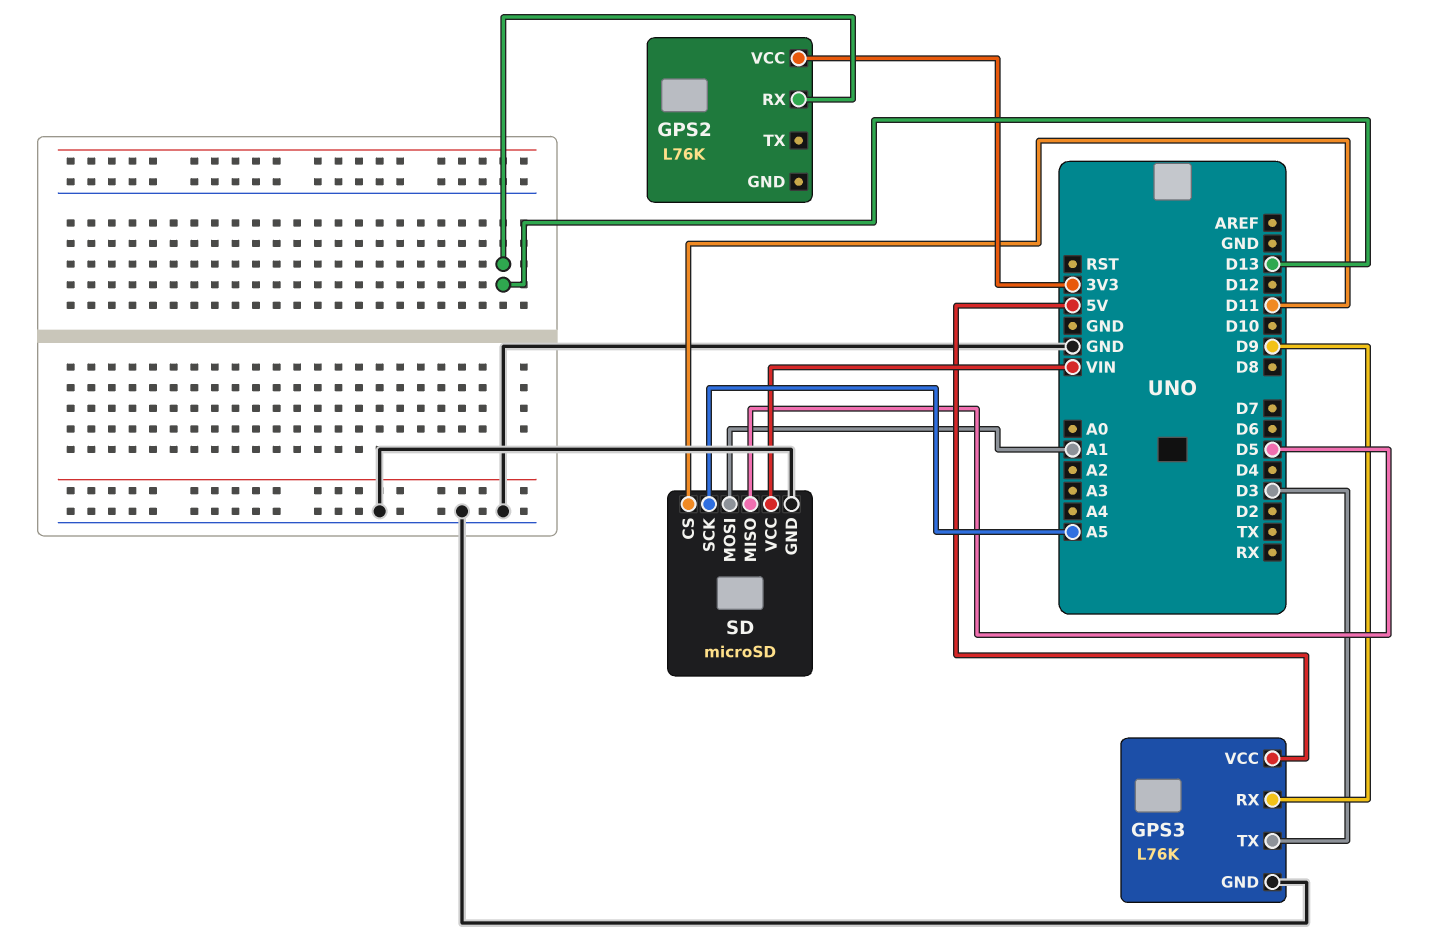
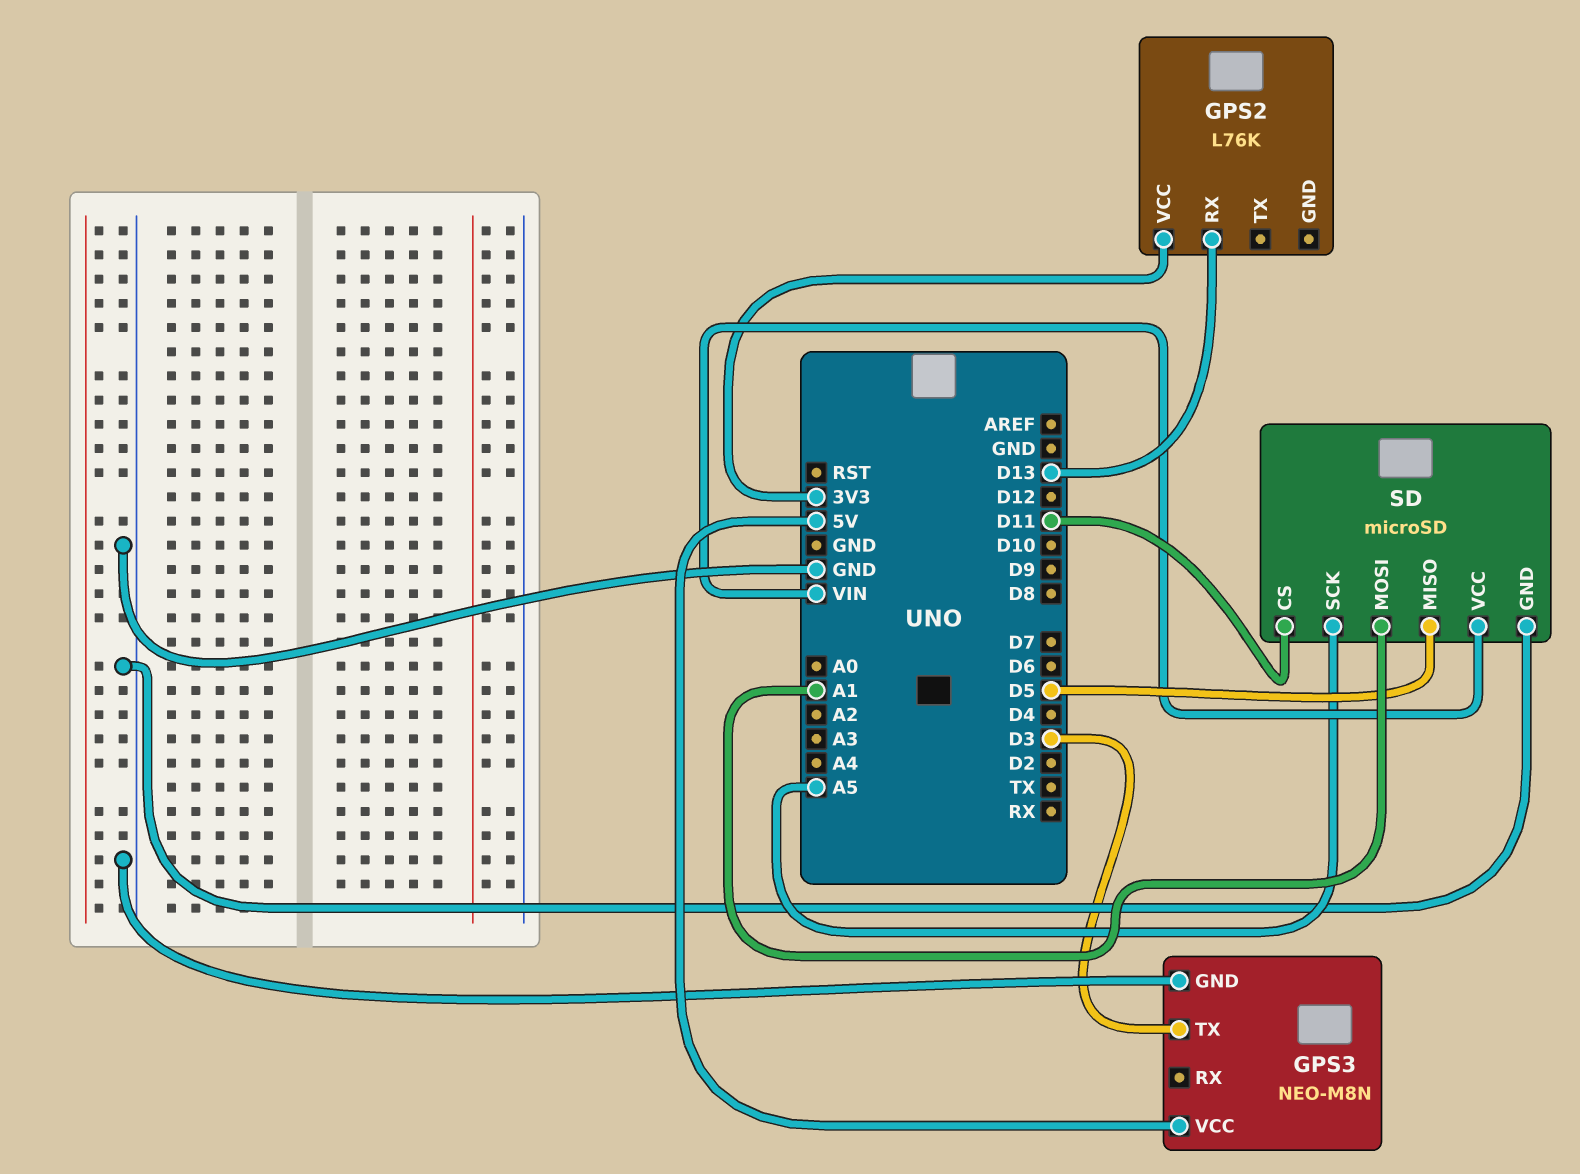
GPS3: L76K -> NEO-M8N
GPS3 pin RX: D9 -> none

